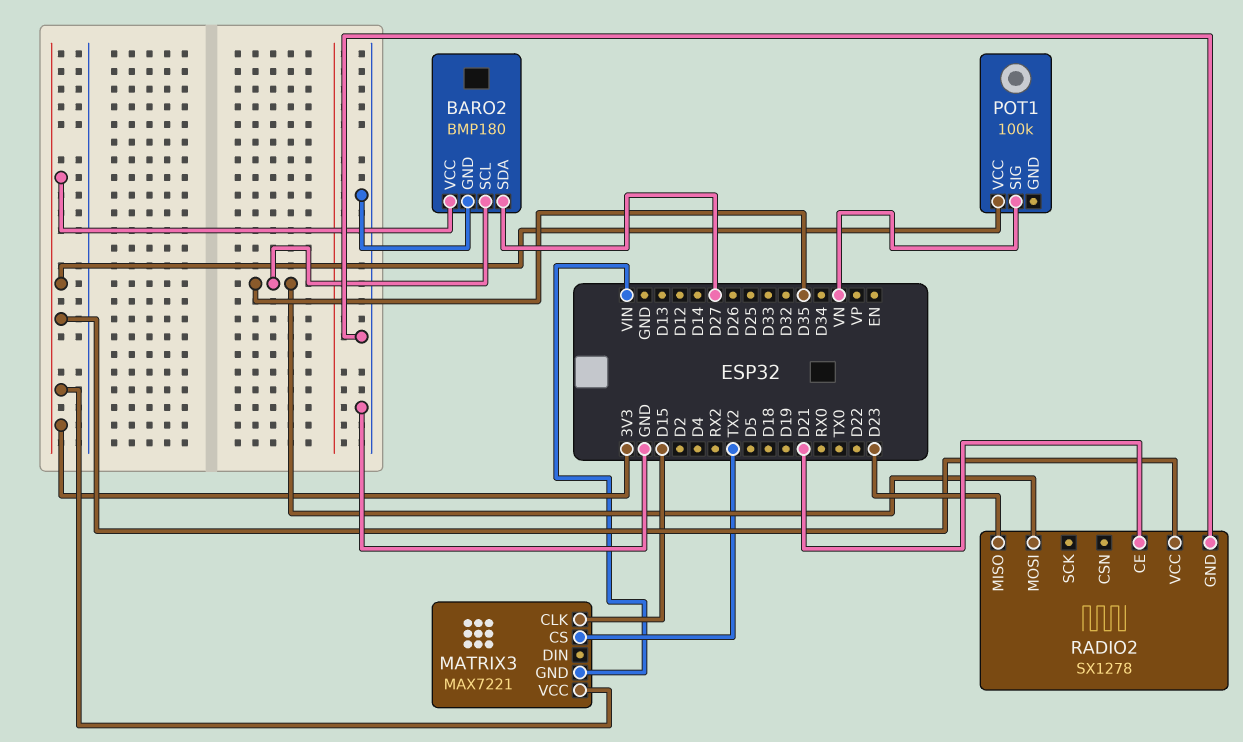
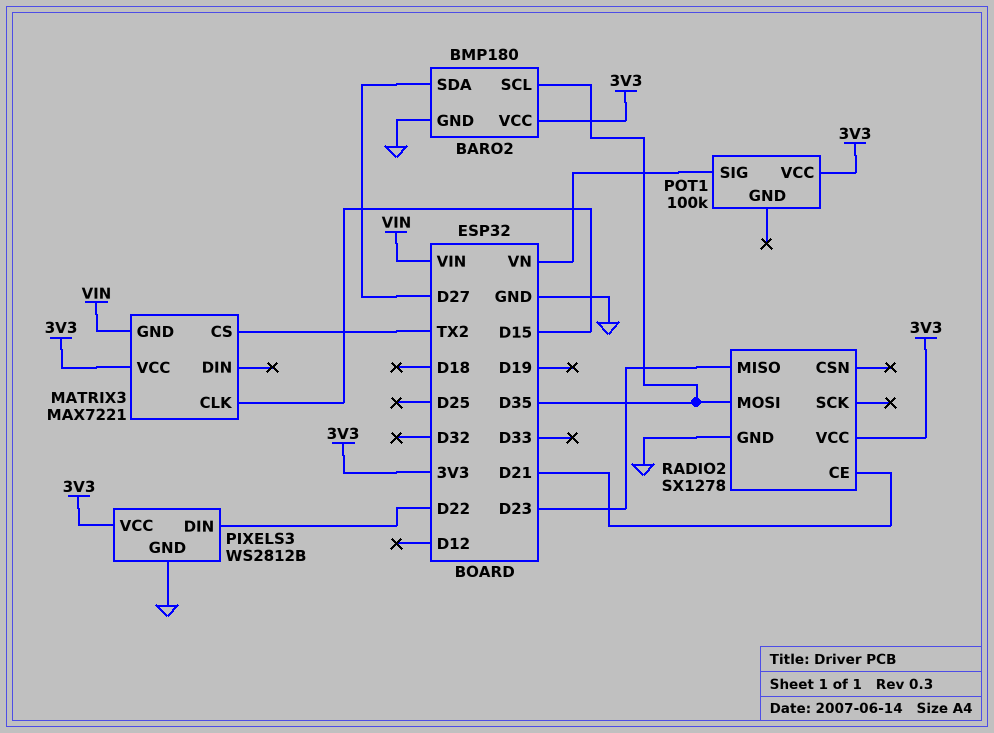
PIXELS3: none -> WS2812B
PIXELS3 pin DIN: none -> D22
PIXELS3 pin GND: none -> GND
PIXELS3 pin VCC: none -> 3V3

